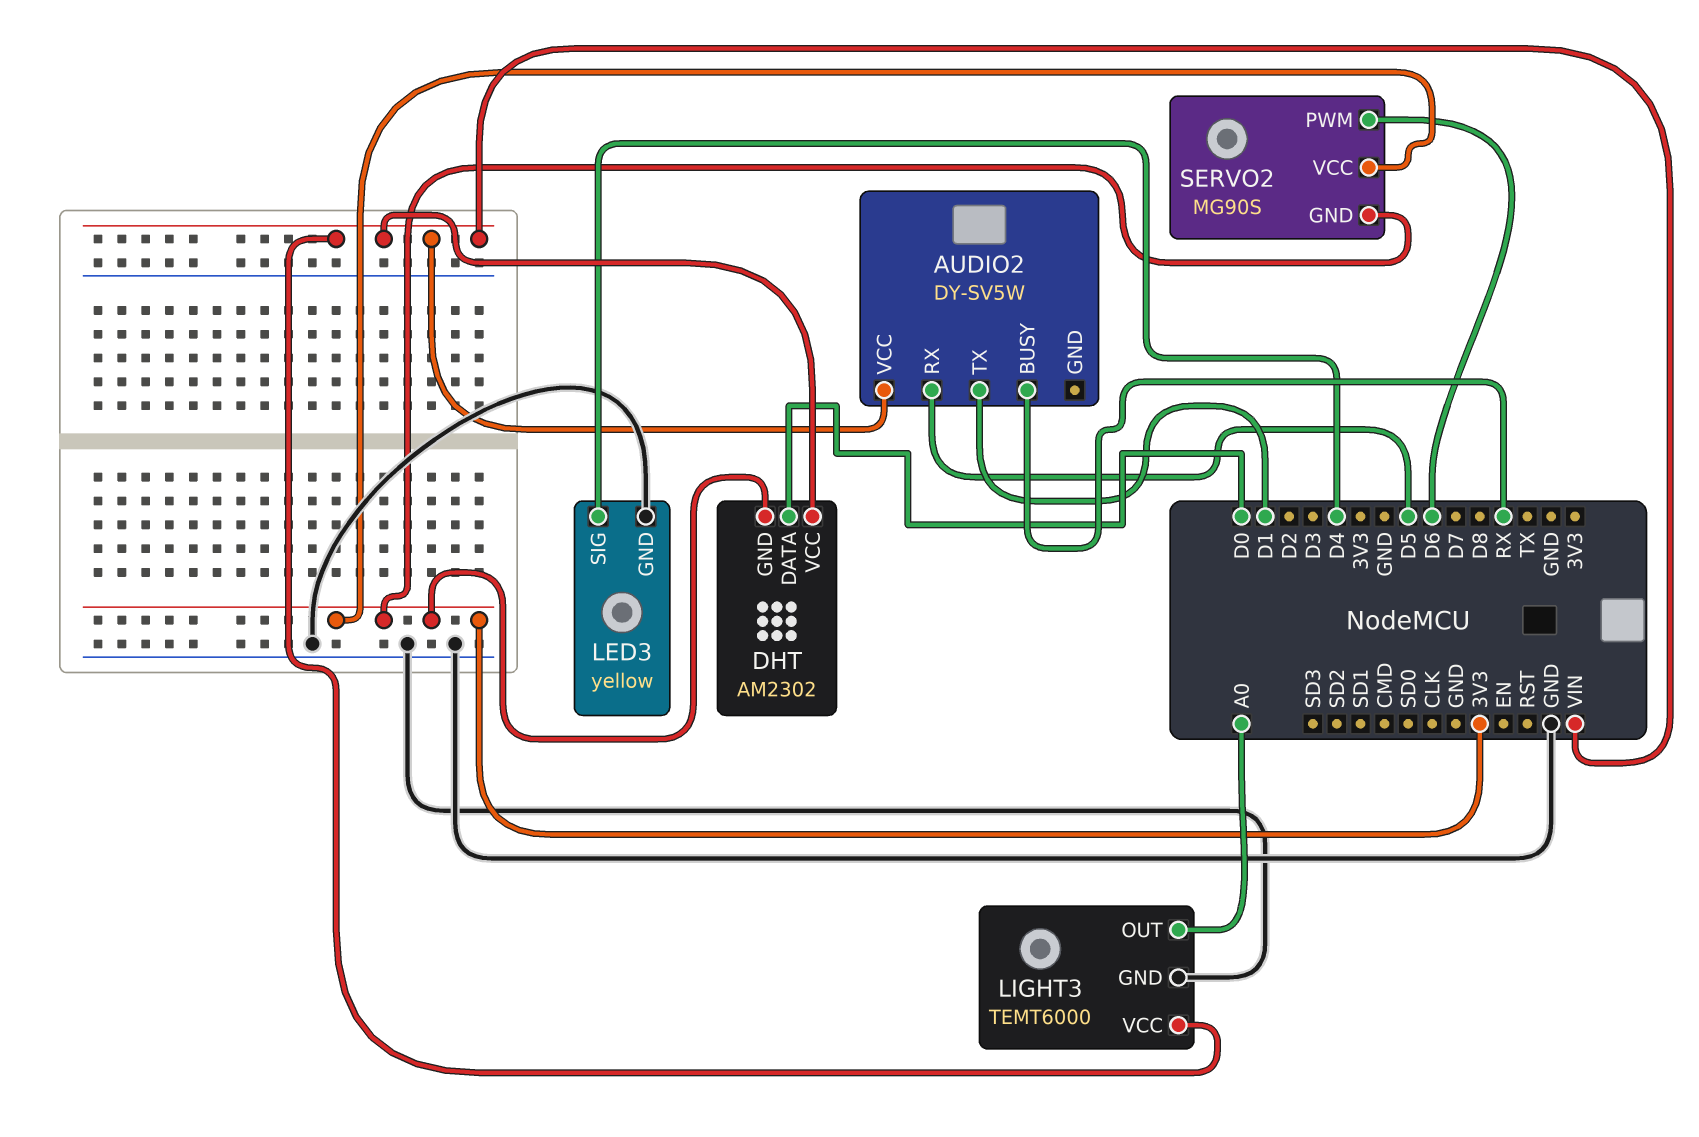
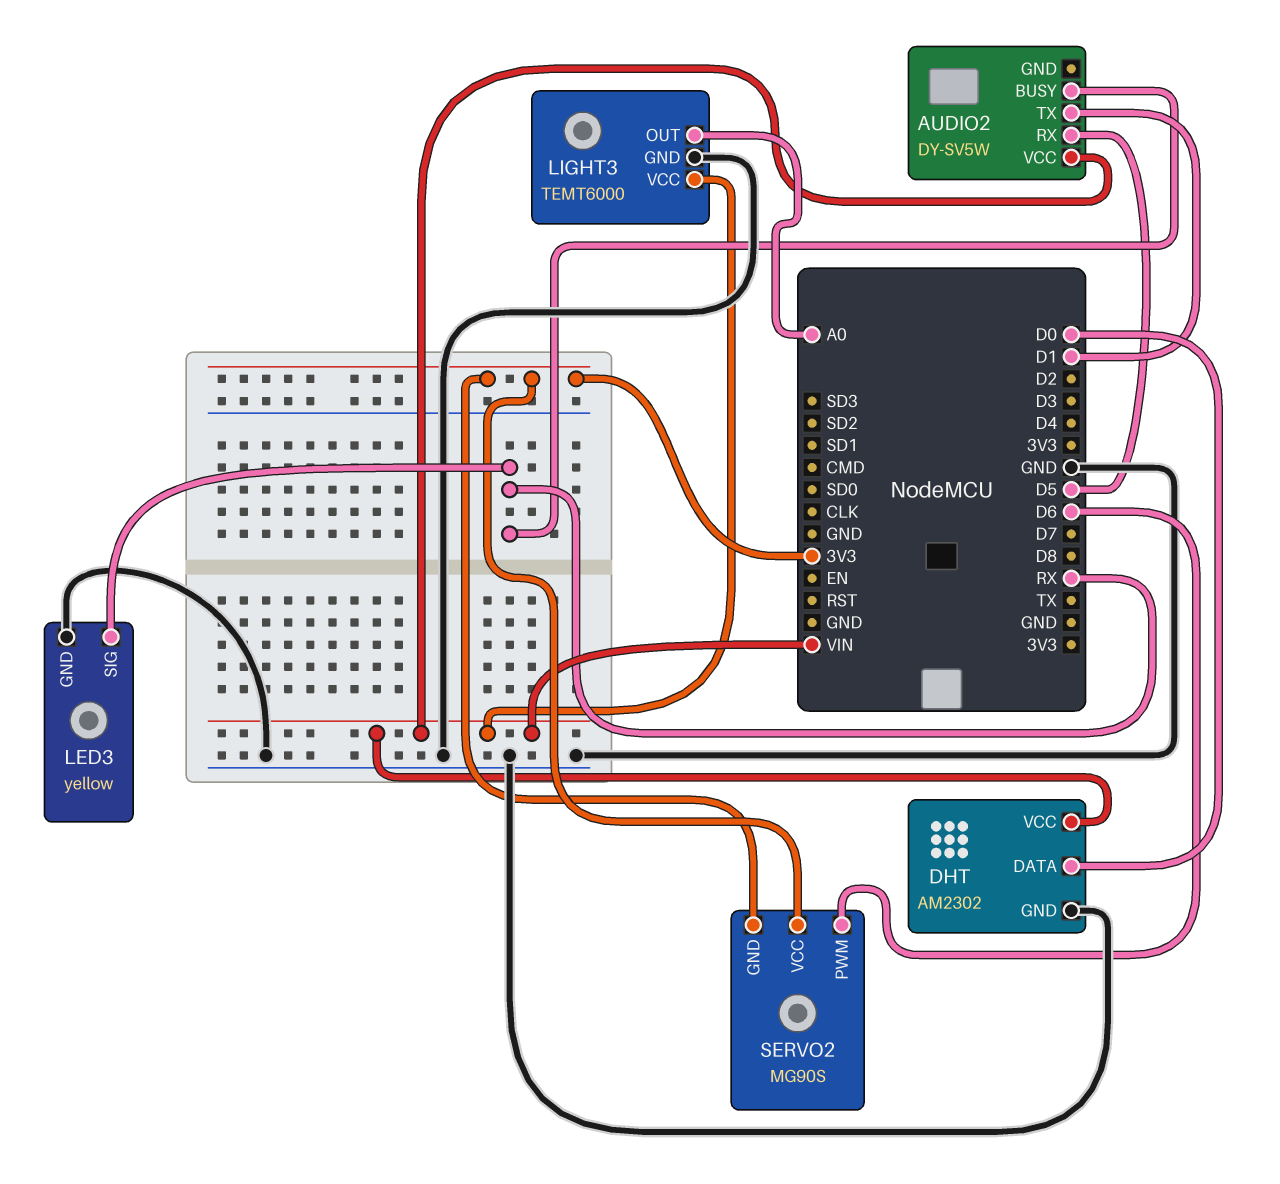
DHT pin GND: 3V3 -> GND
LED3 pin SIG: D4 -> RX

